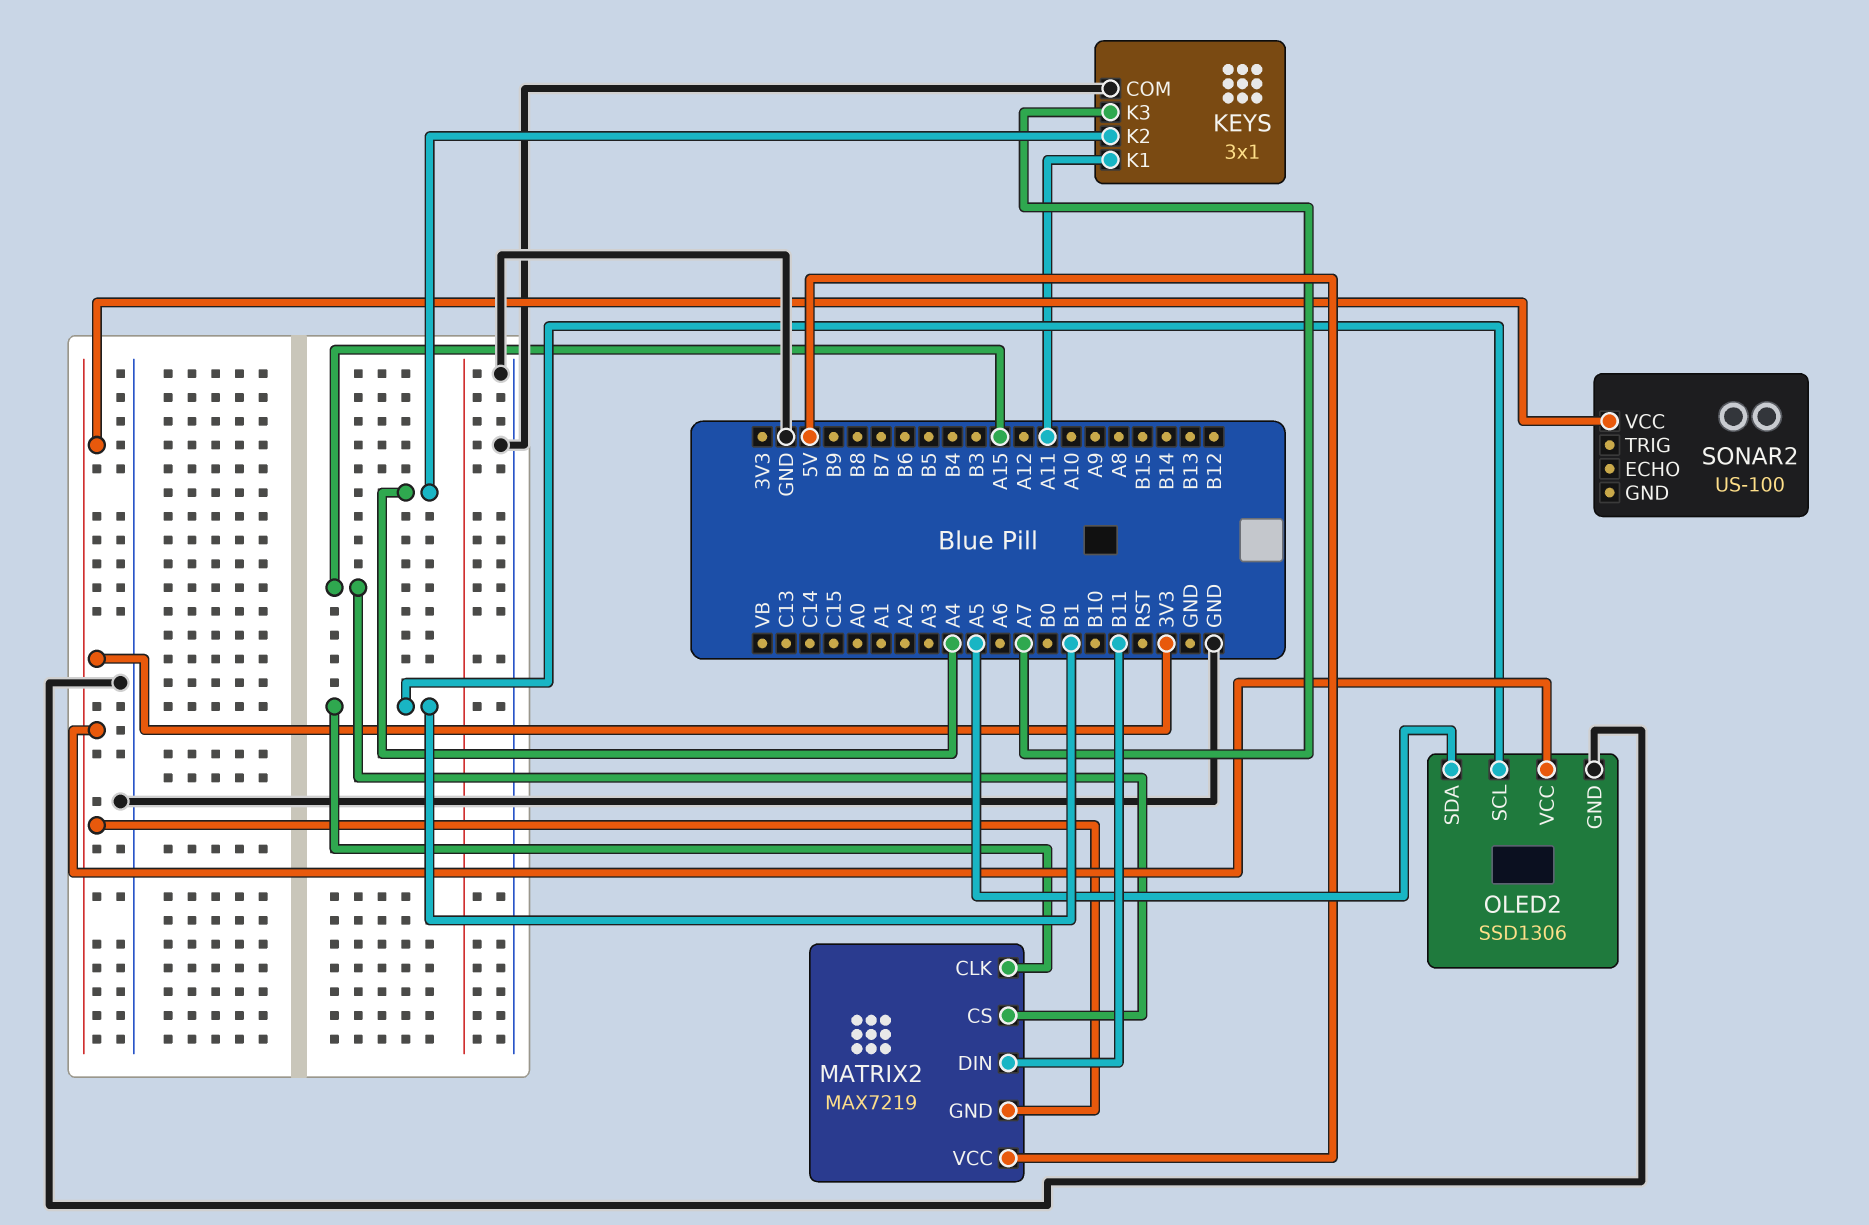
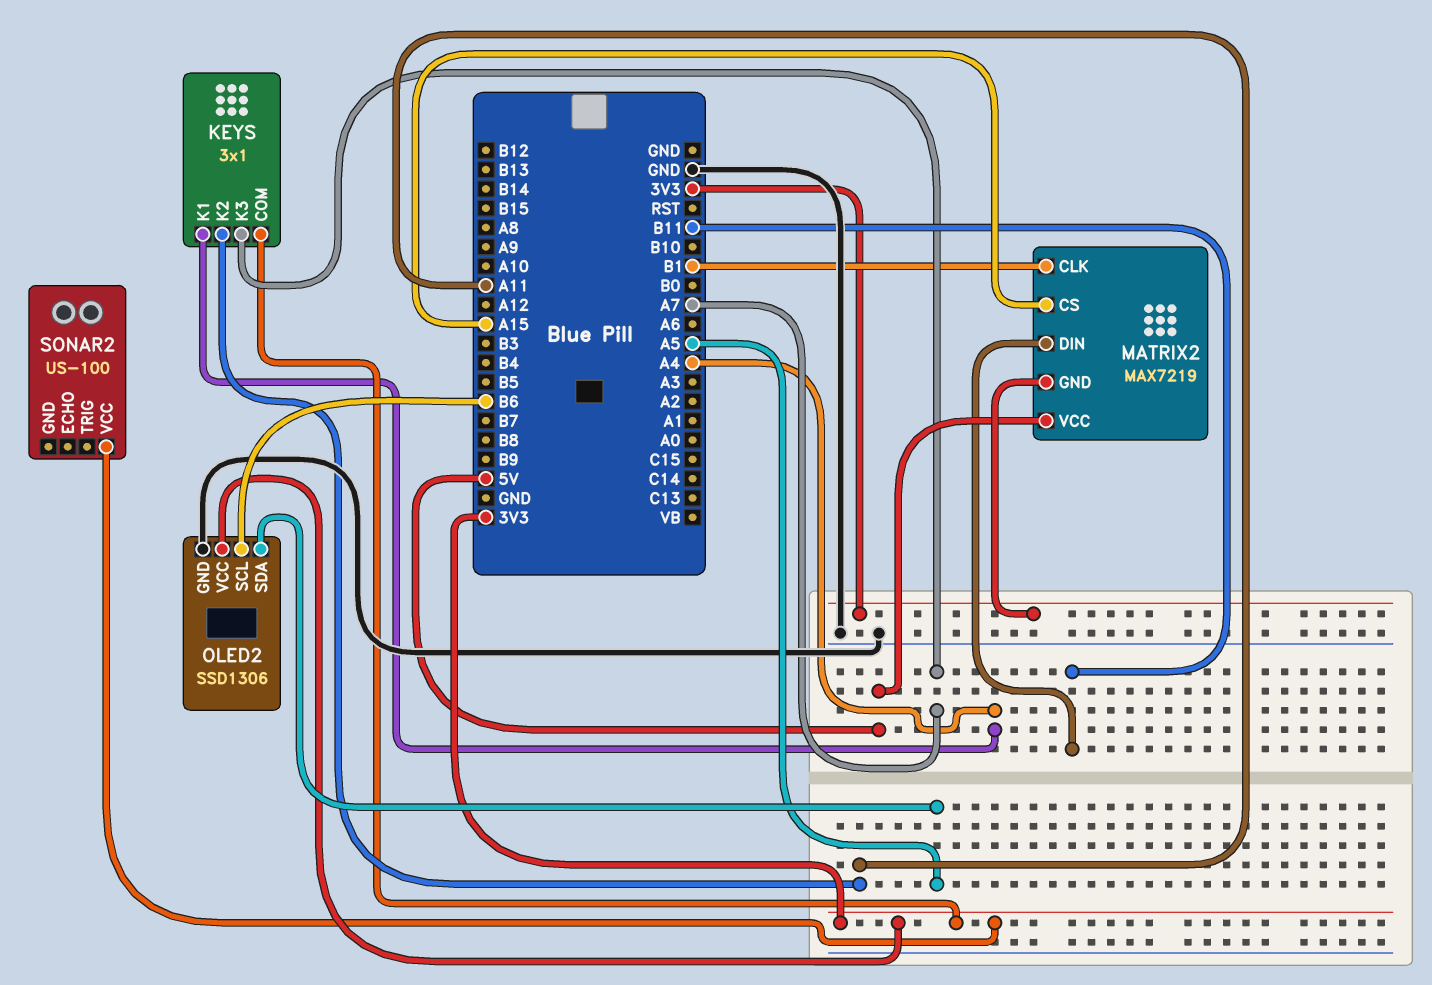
KEYS pin COM: GND -> 3V3
KEYS pin K1: A11 -> A4
KEYS pin K2: A4 -> A11
OLED2 pin SCL: B1 -> B6

